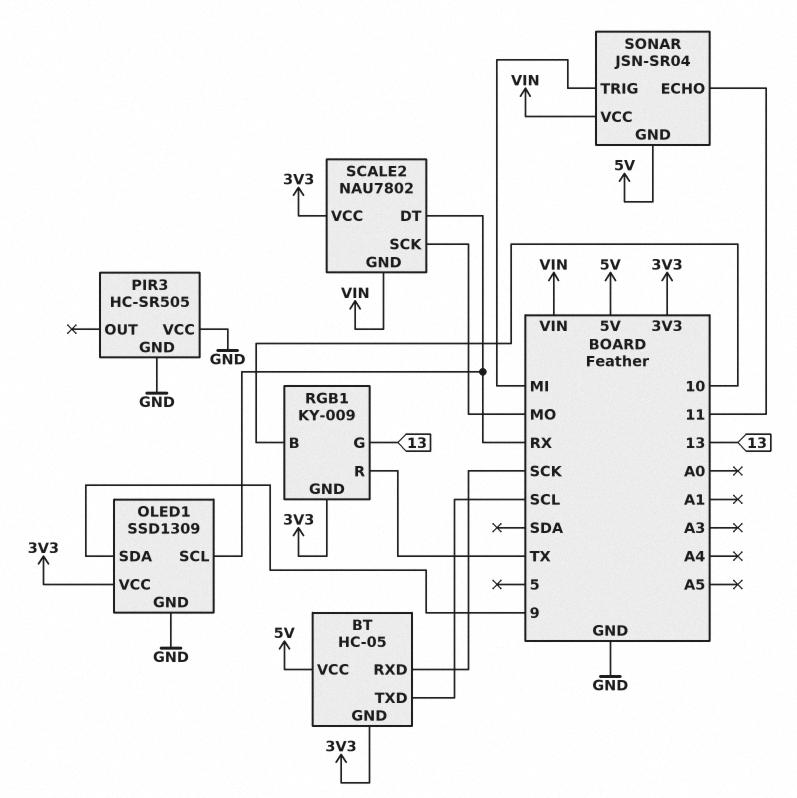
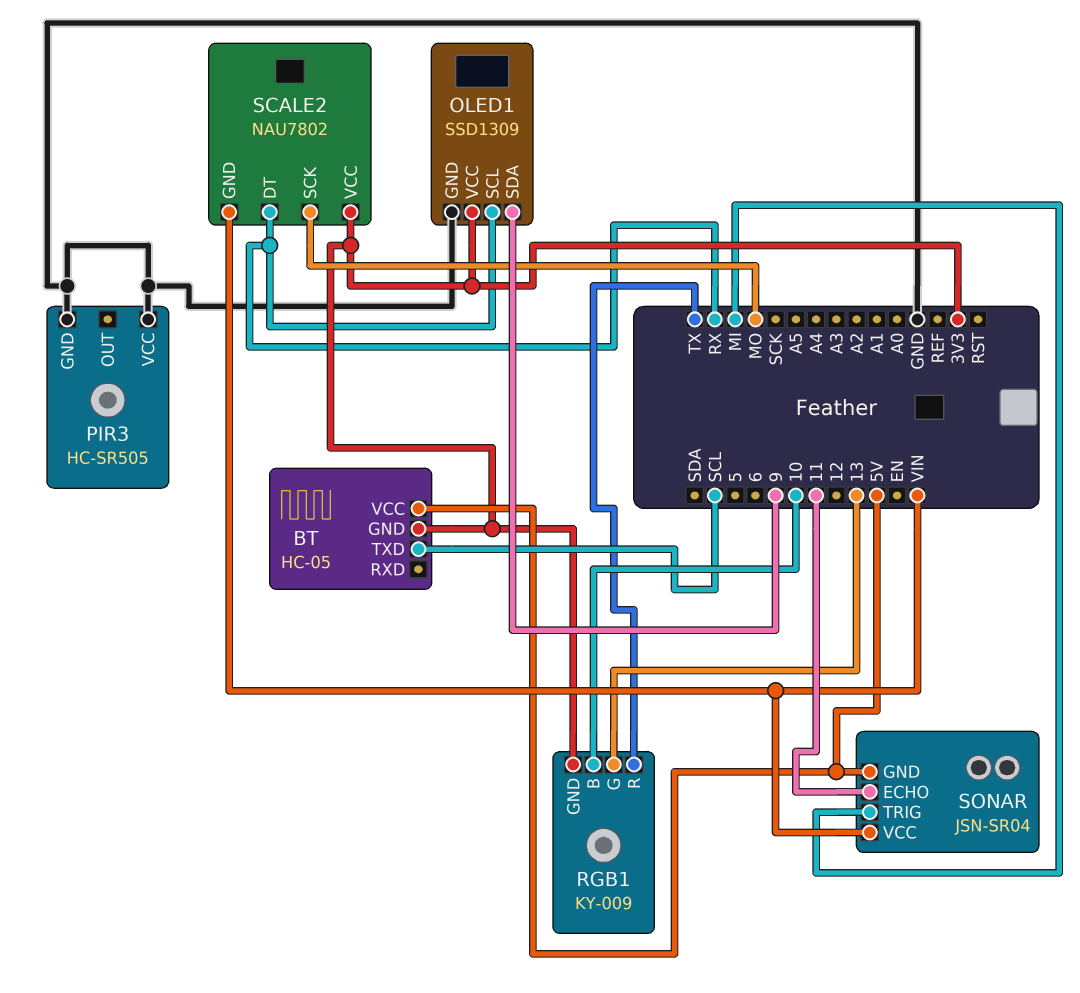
BT pin RXD: SCK -> none

